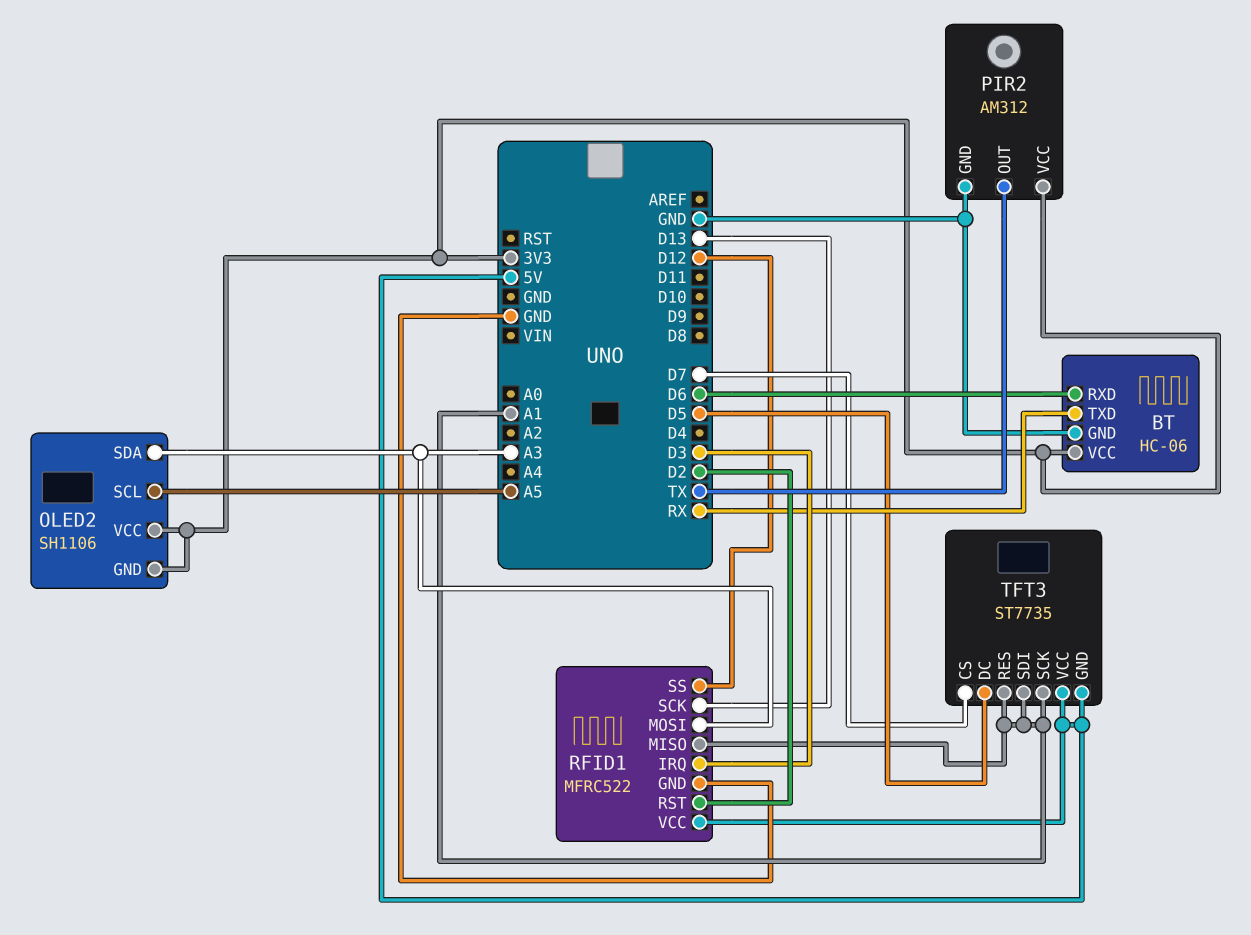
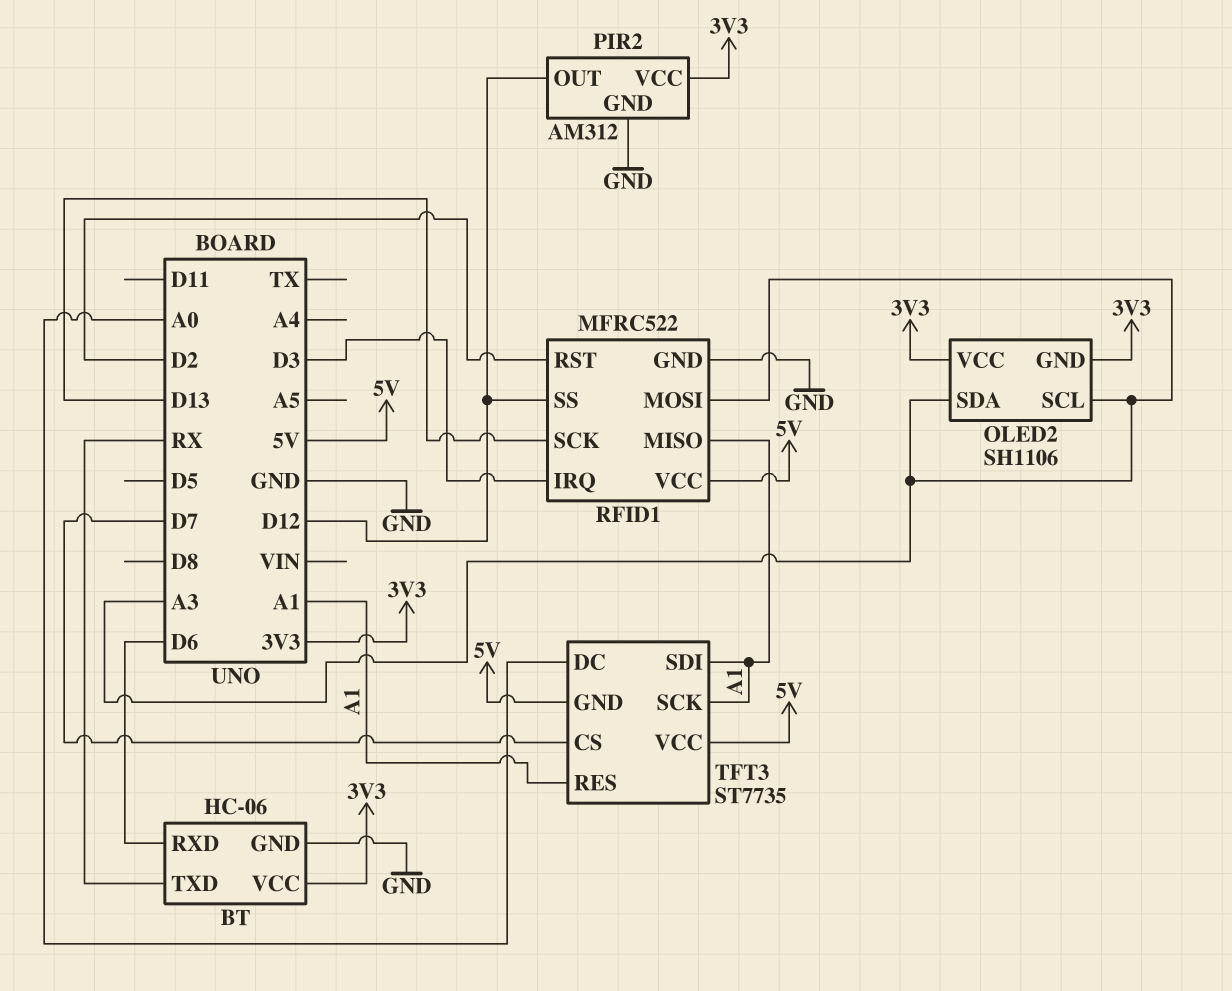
OLED2 pin SCL: A5 -> A3
PIR2 pin OUT: TX -> D12
TFT3 pin DC: D5 -> A0

